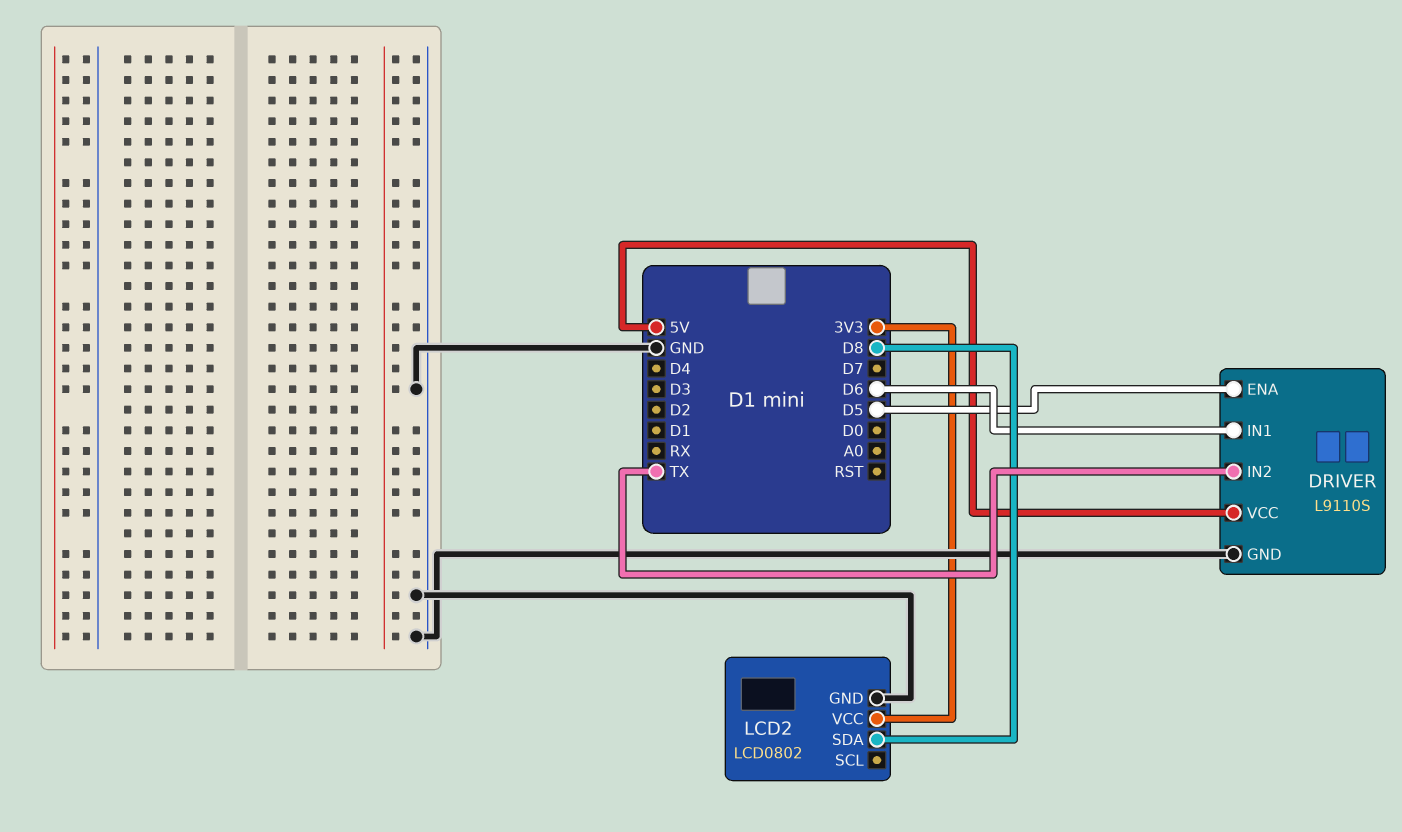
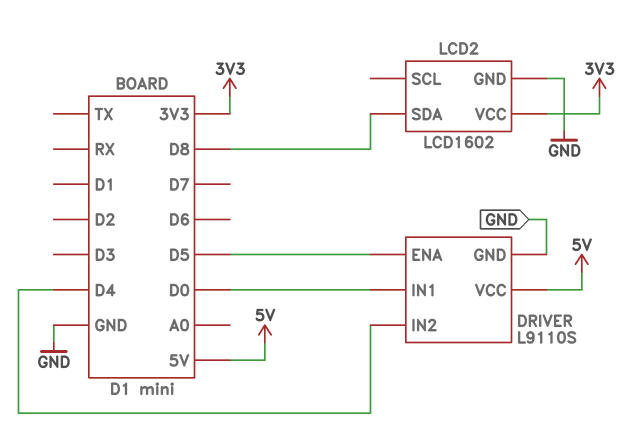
DRIVER pin IN1: D6 -> D0
DRIVER pin IN2: TX -> D4
LCD2: LCD0802 -> LCD1602

